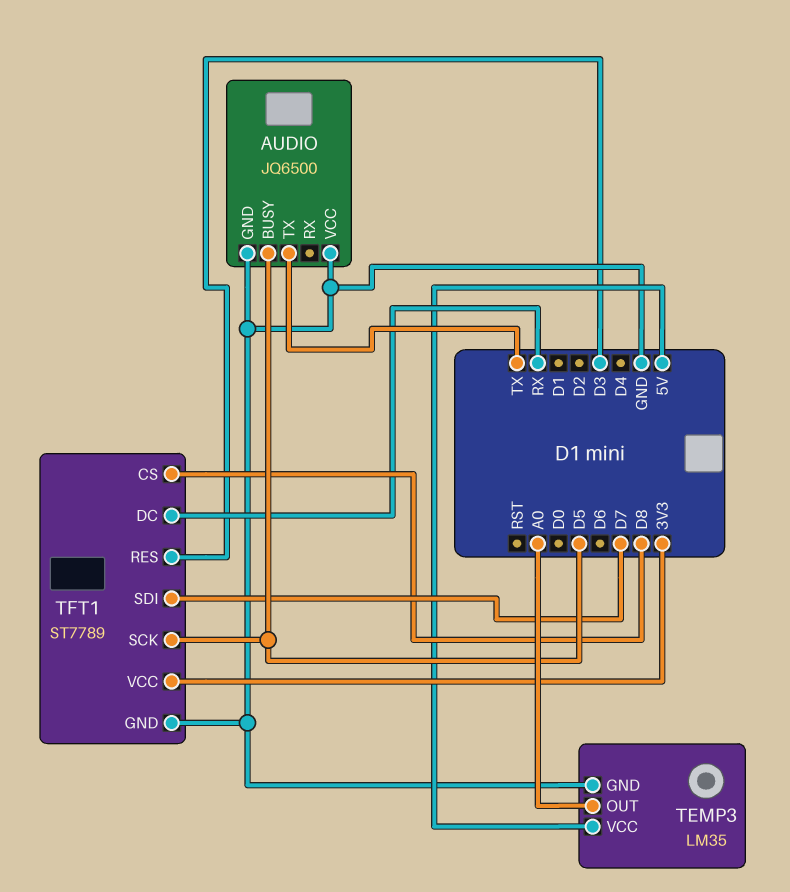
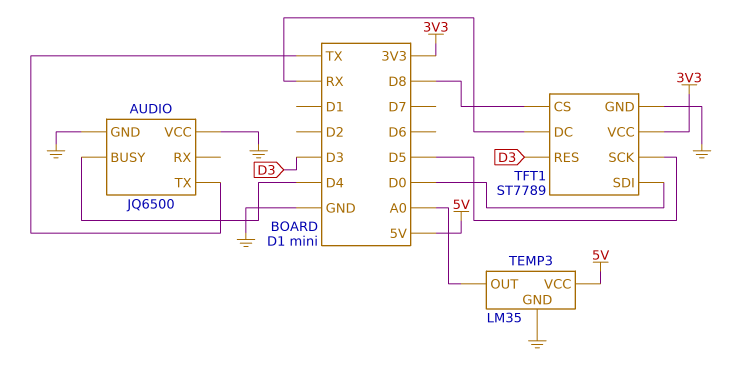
AUDIO pin BUSY: D5 -> D4
TFT1 pin SDI: D7 -> D0

